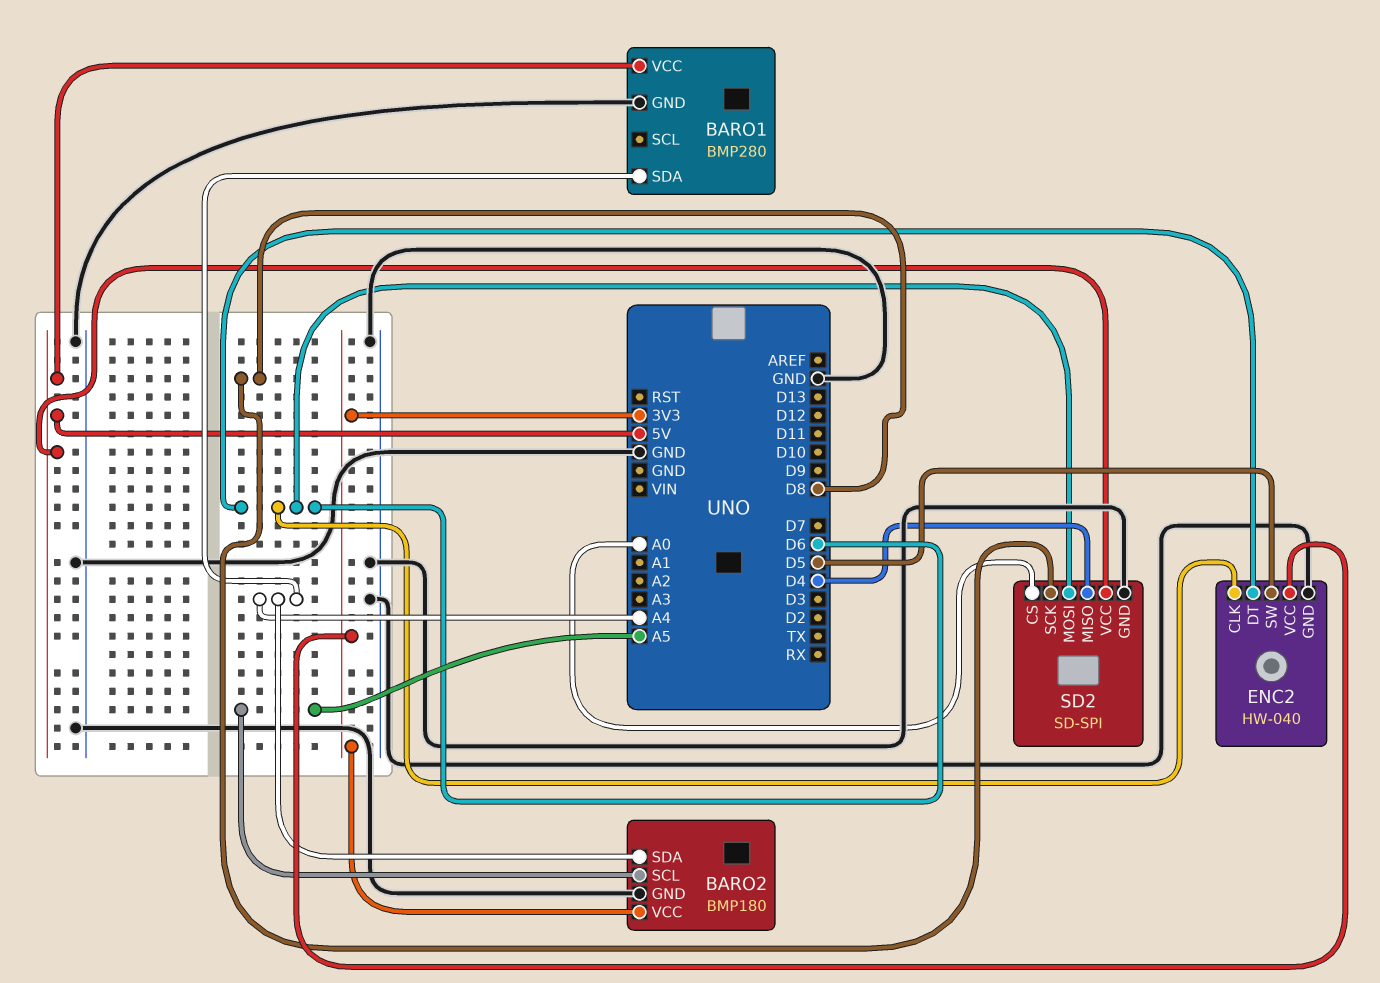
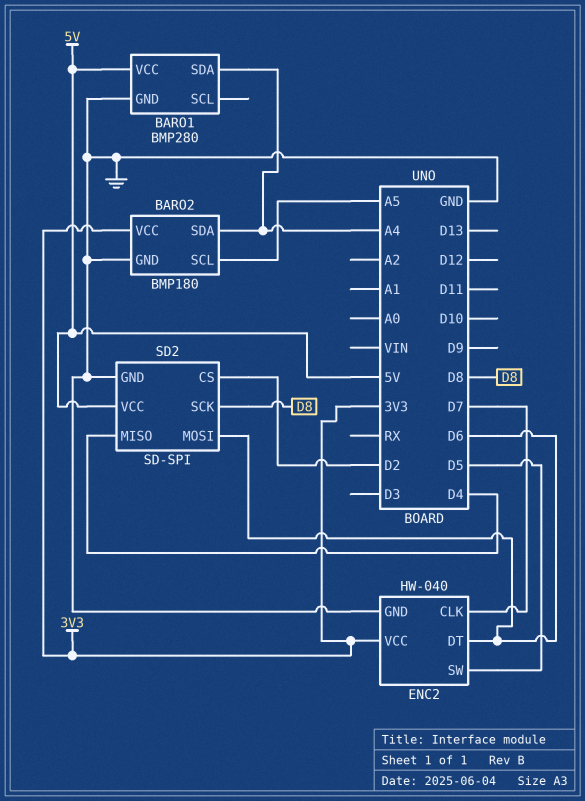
ENC2 pin CLK: D6 -> D7
SD2 pin CS: A0 -> D2

